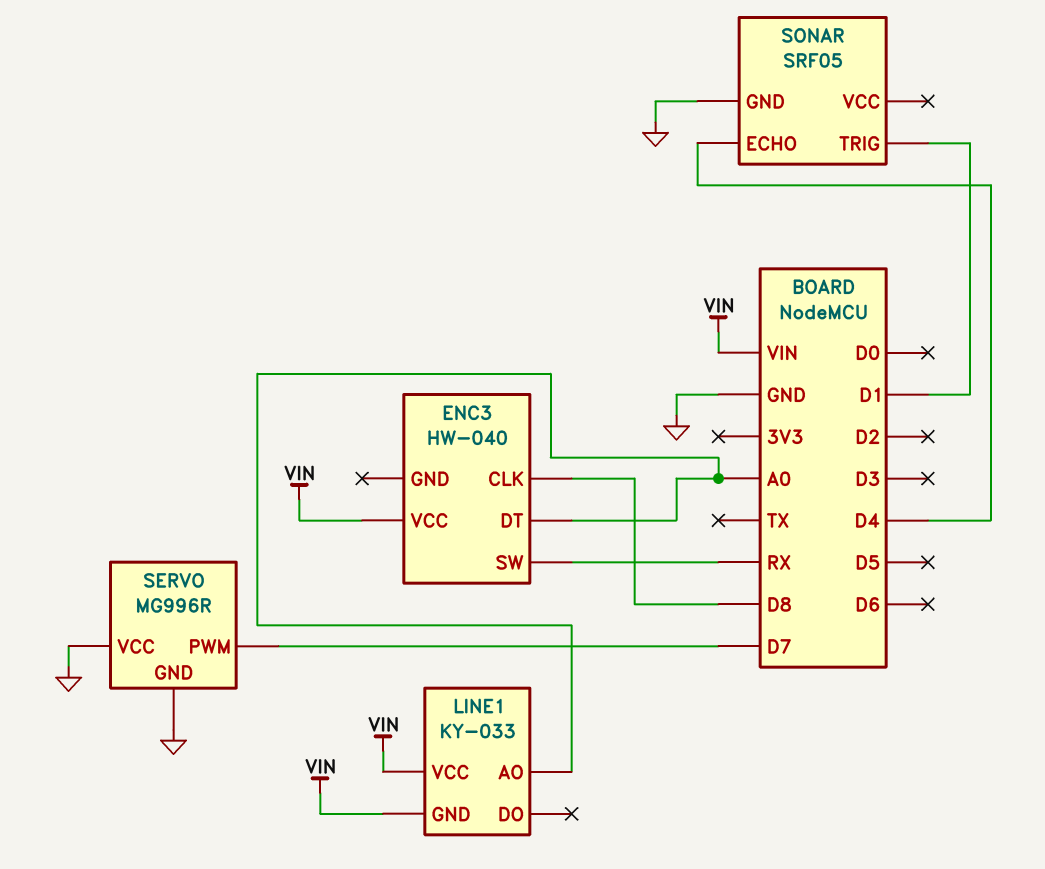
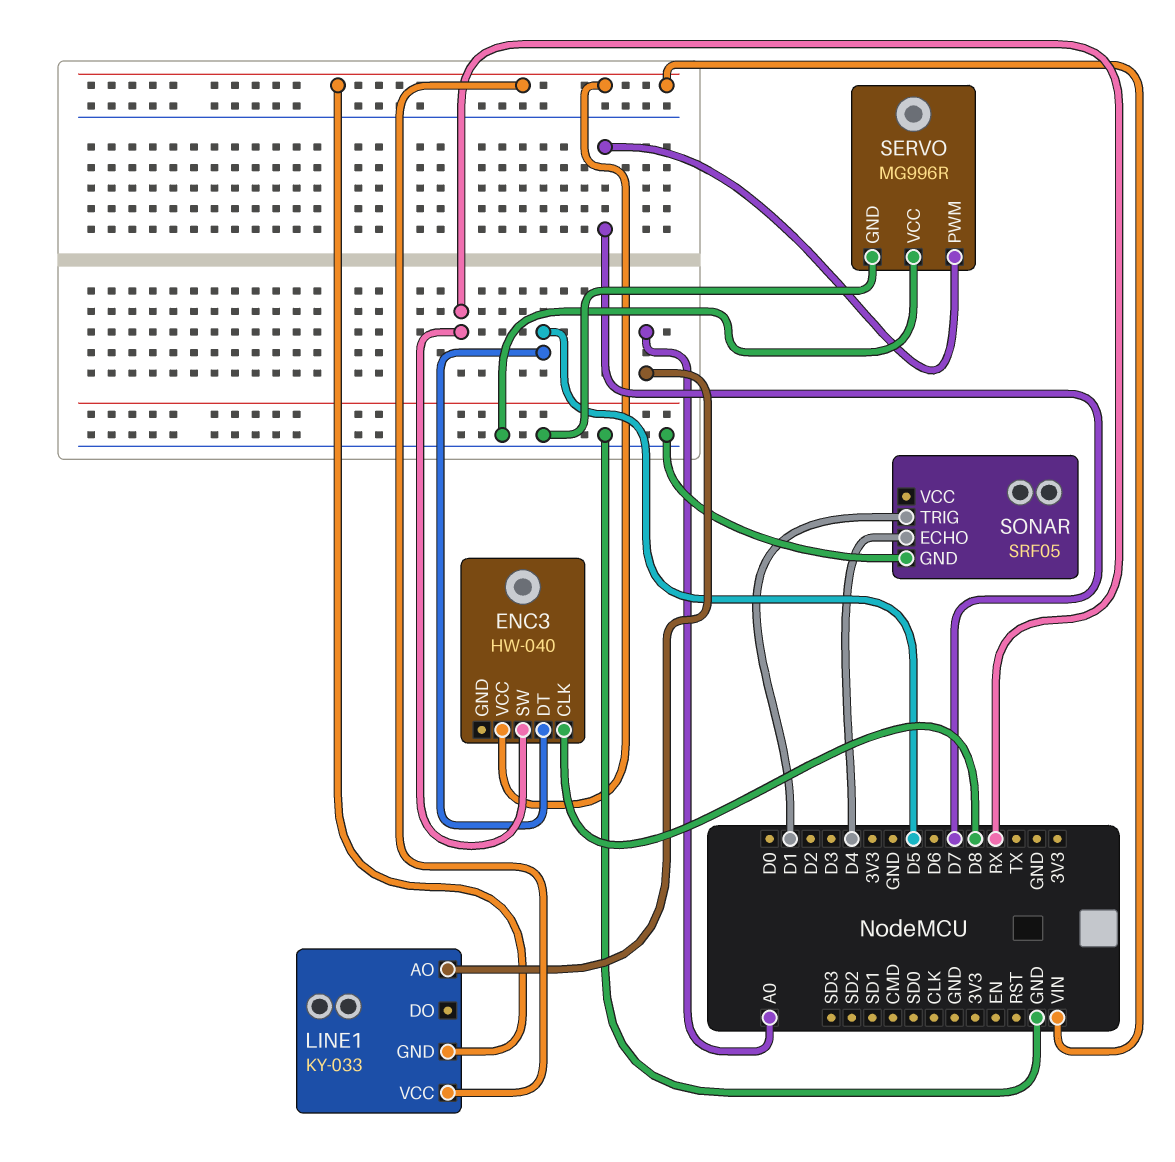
ENC3 pin DT: A0 -> D5

